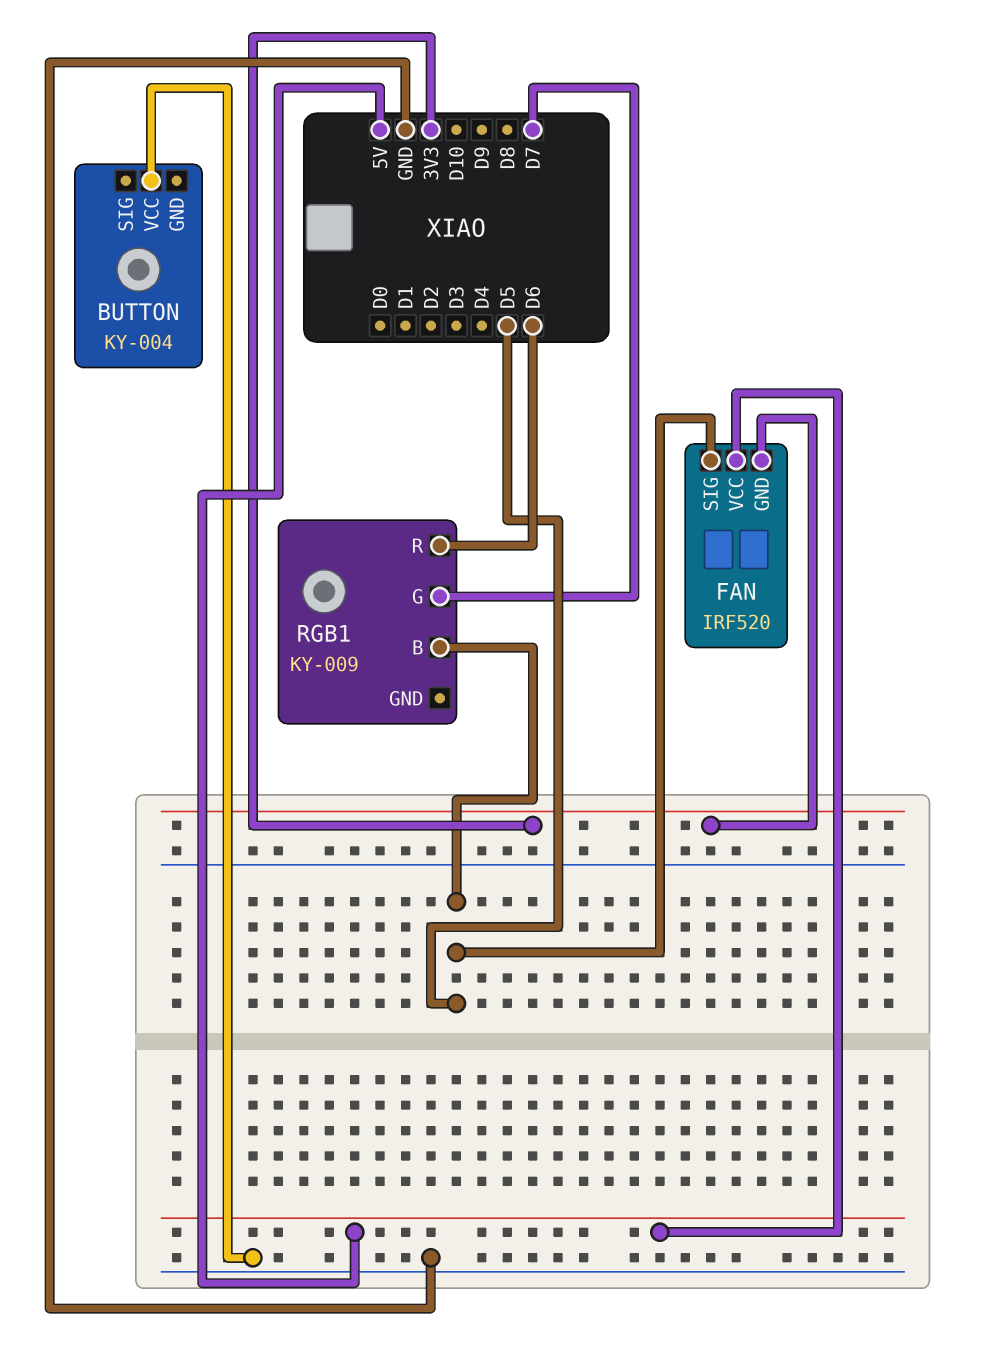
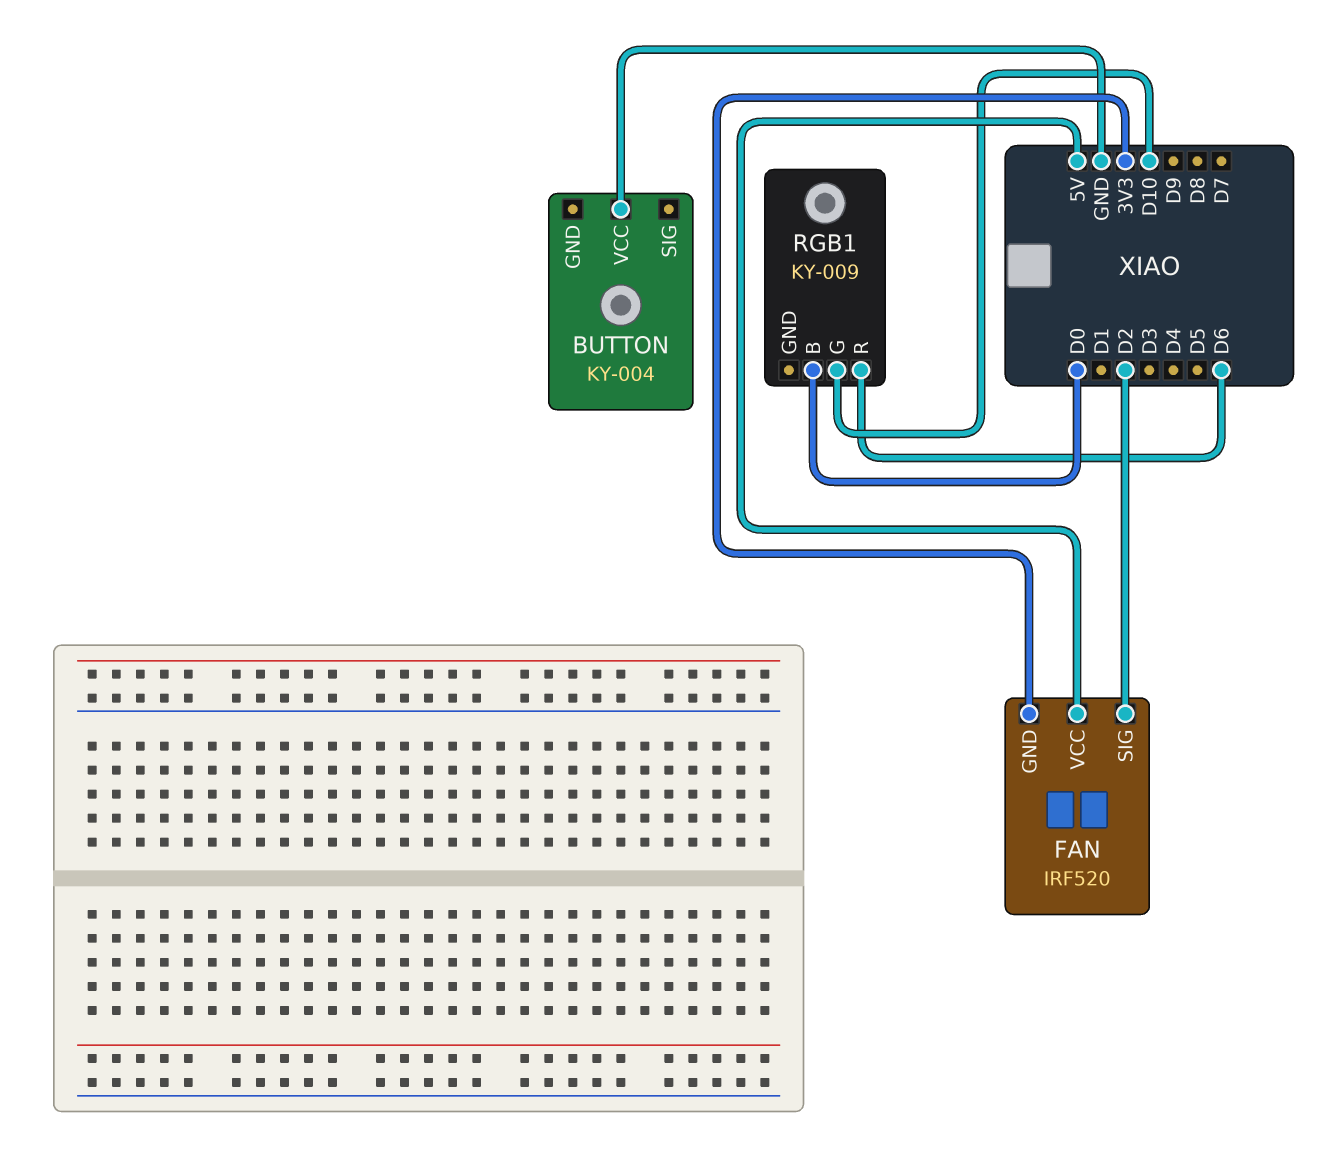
FAN pin SIG: D5 -> D2
RGB1 pin B: D5 -> D0
RGB1 pin G: D7 -> D10

